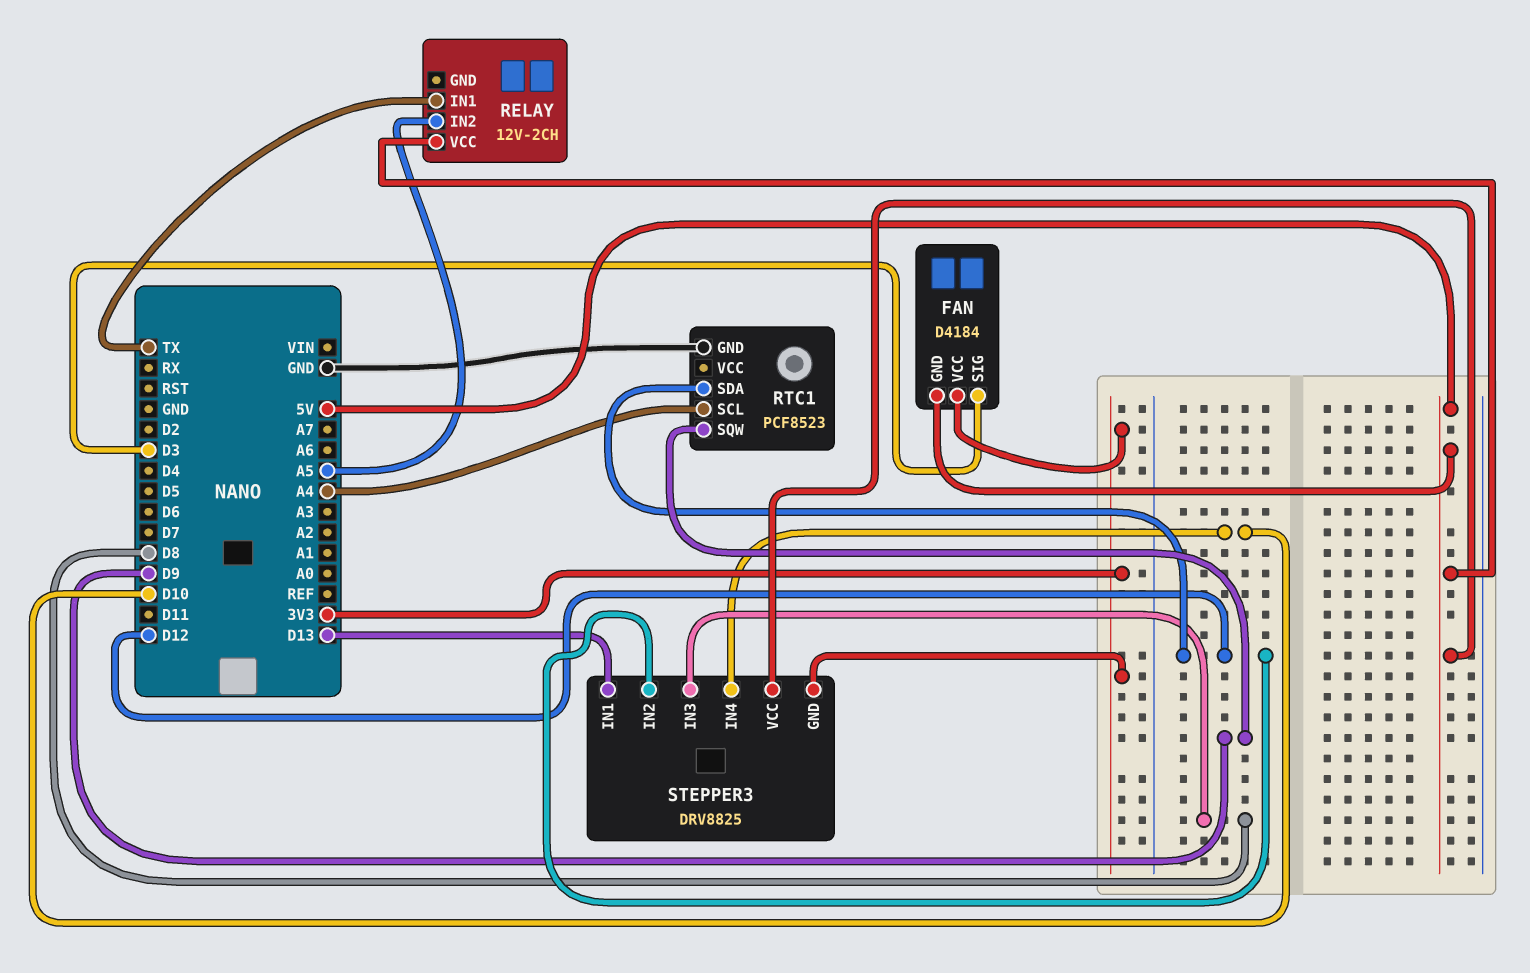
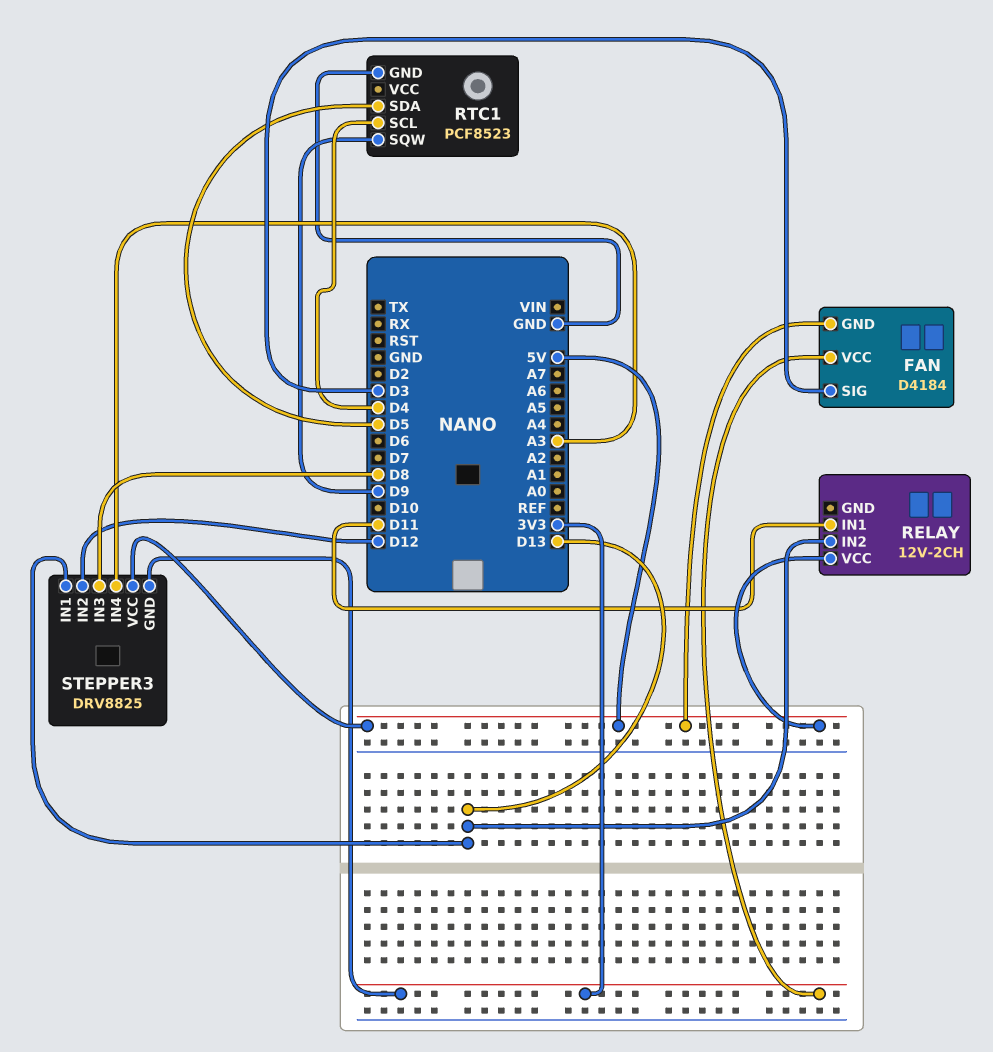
RELAY pin IN1: TX -> D11
RELAY pin IN2: A5 -> D13
RTC1 pin SCL: A4 -> D4
RTC1 pin SDA: D12 -> D5
STEPPER3 pin IN4: D10 -> A3

